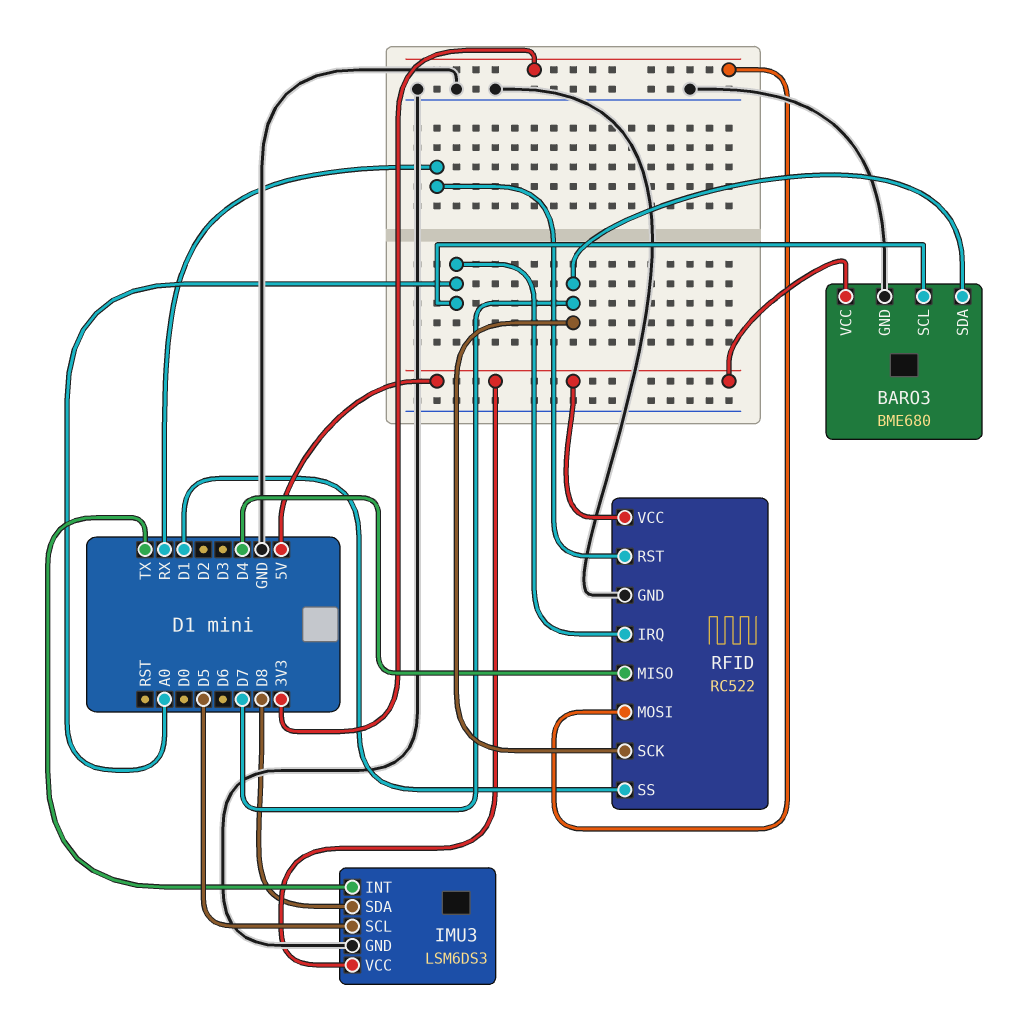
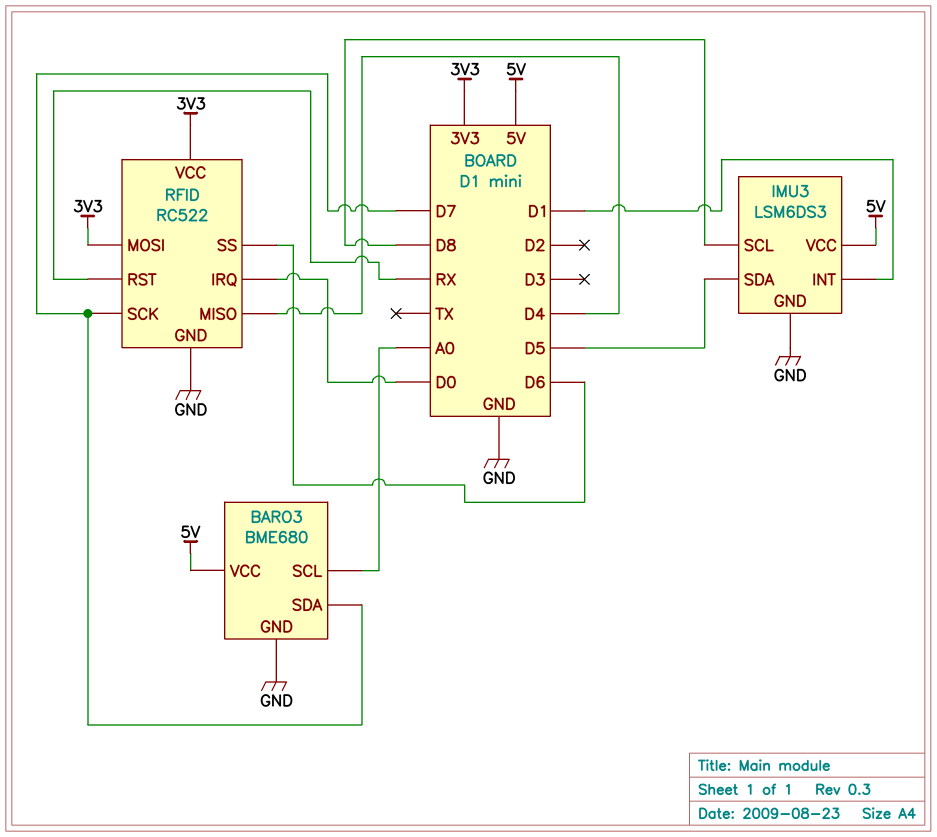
IMU3 pin INT: TX -> D1
IMU3 pin SCL: D5 -> D8
IMU3 pin SDA: D8 -> D5
RFID pin IRQ: A0 -> D0
RFID pin SS: D1 -> D6
RFID pin VCC: 5V -> 3V3

